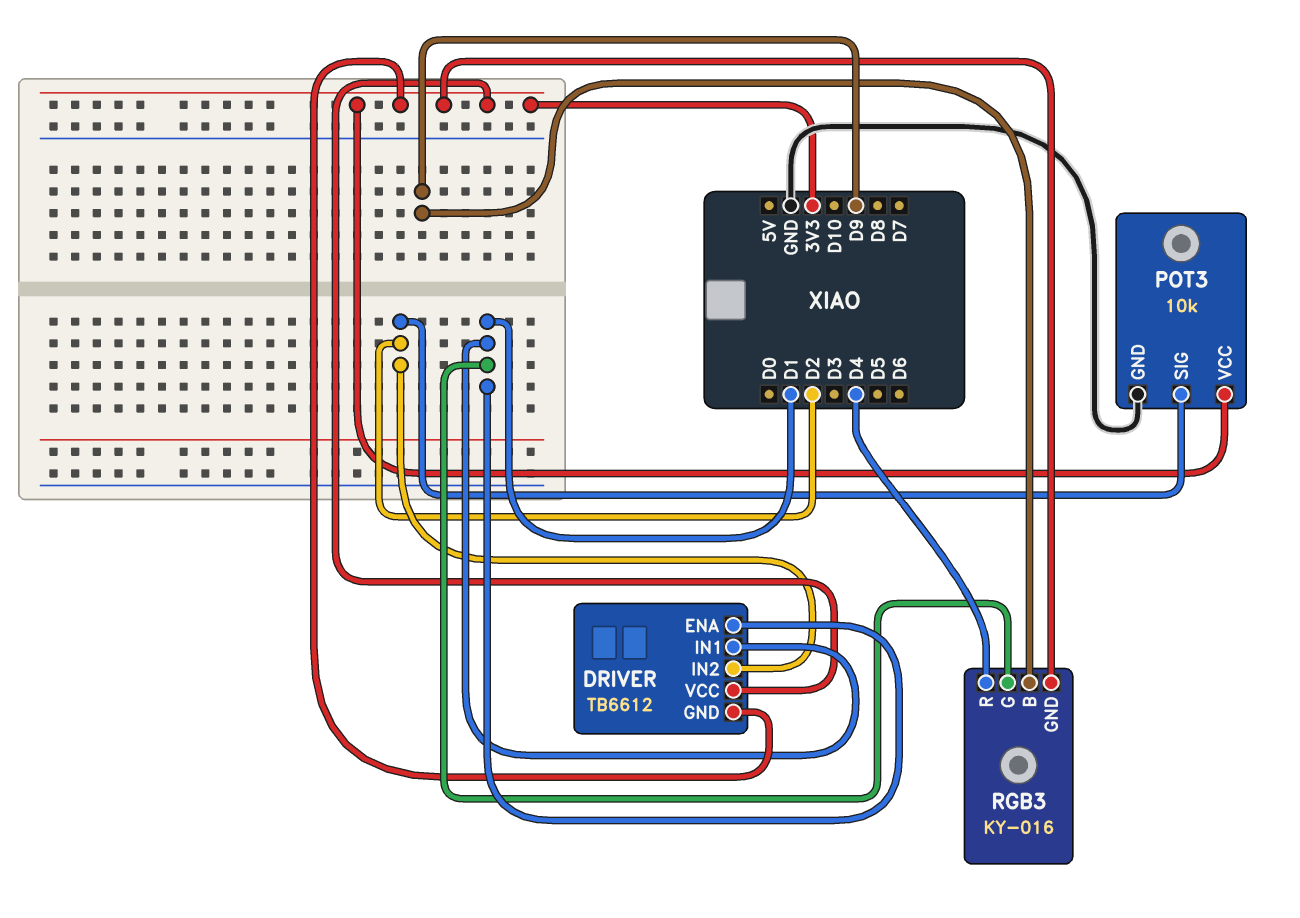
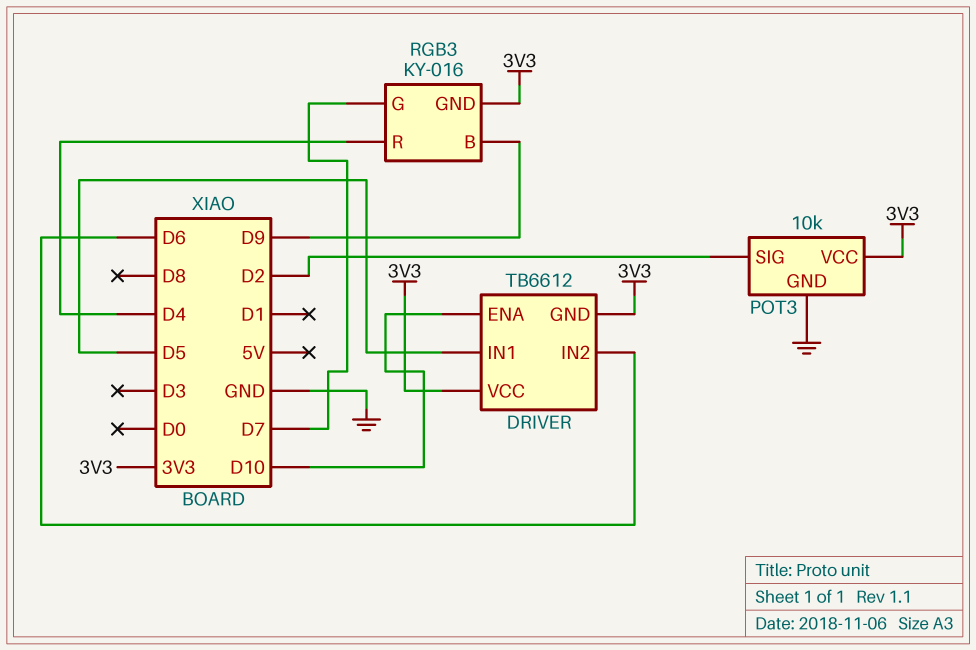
DRIVER pin ENA: D1 -> D10
DRIVER pin IN1: D1 -> D5
DRIVER pin IN2: D2 -> D6
RGB3 pin G: D1 -> D7

